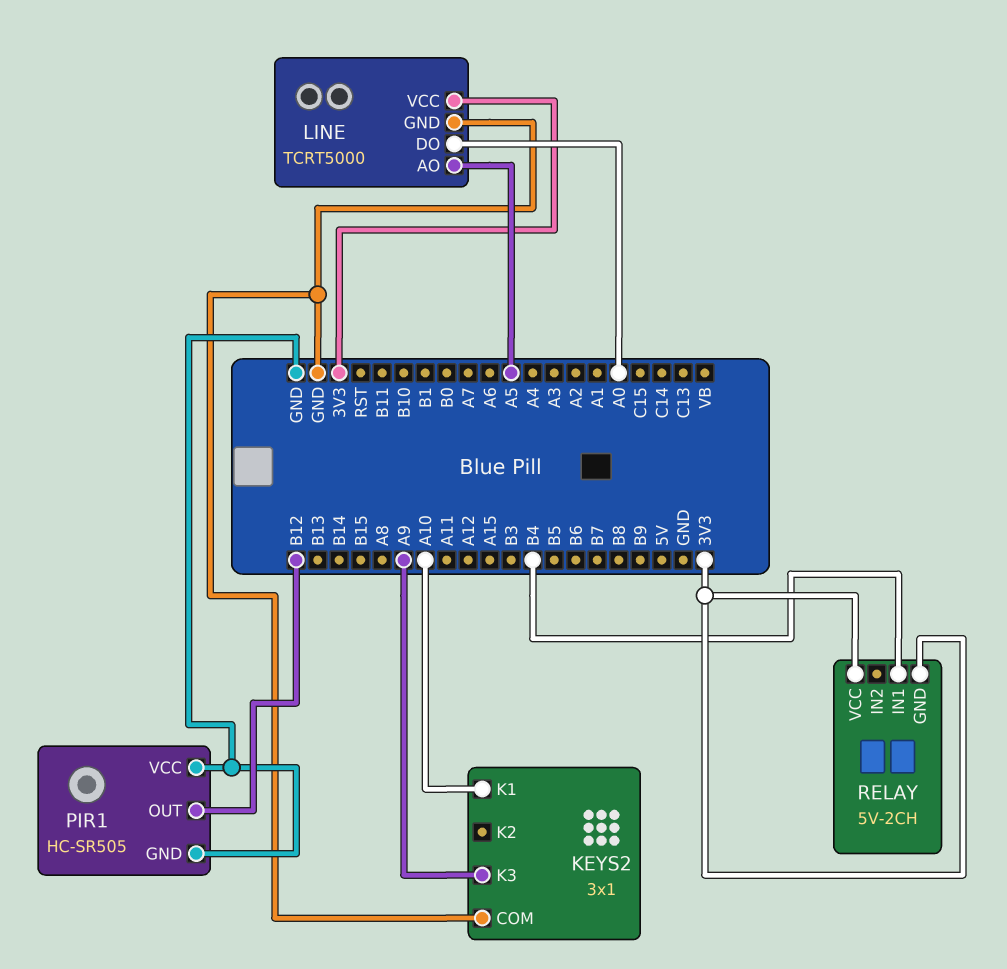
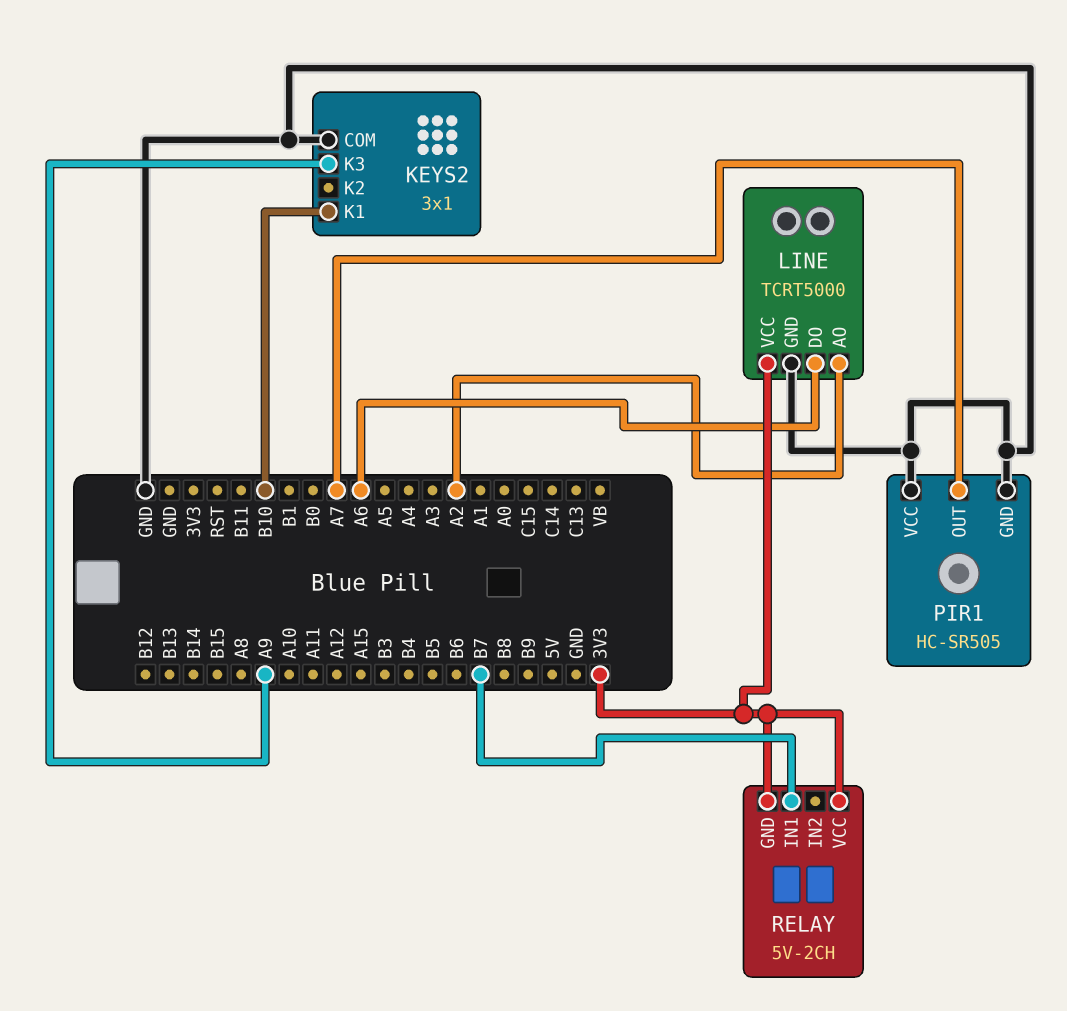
KEYS2 pin K1: A10 -> B10
LINE pin AO: A5 -> A2
LINE pin DO: A0 -> A6
PIR1 pin OUT: B12 -> A7
RELAY pin IN1: B4 -> B7

